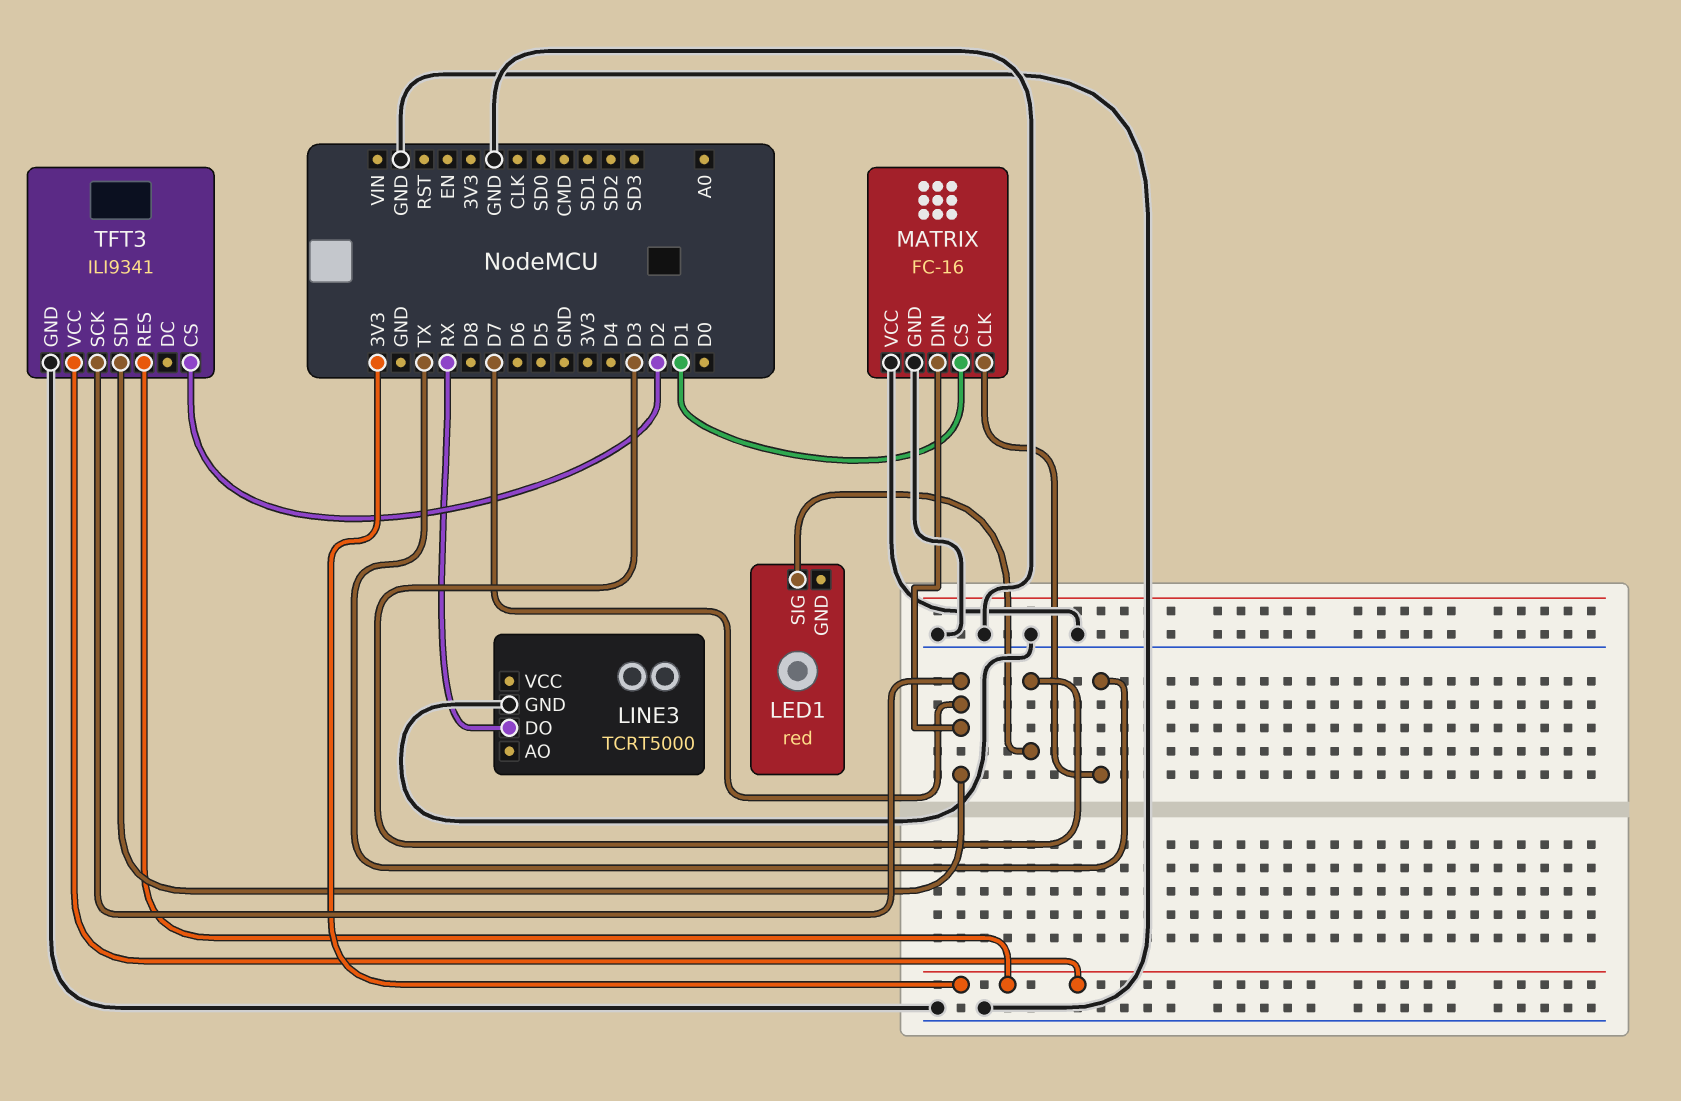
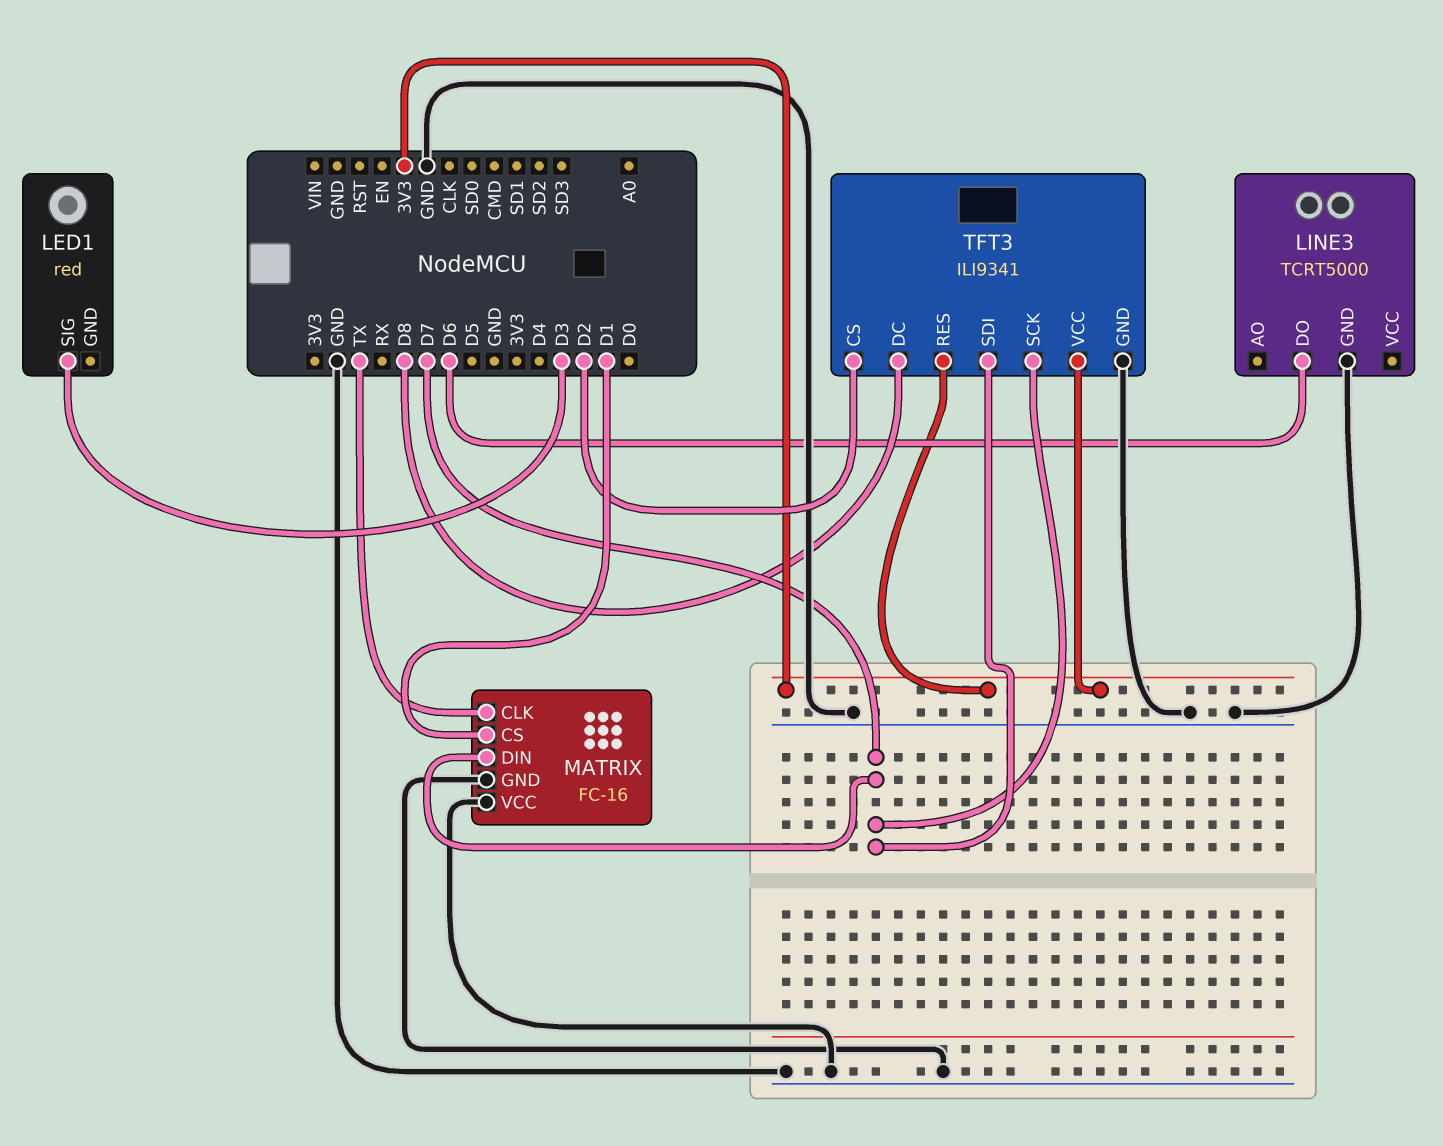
LINE3 pin DO: RX -> D6
TFT3 pin DC: none -> D8

